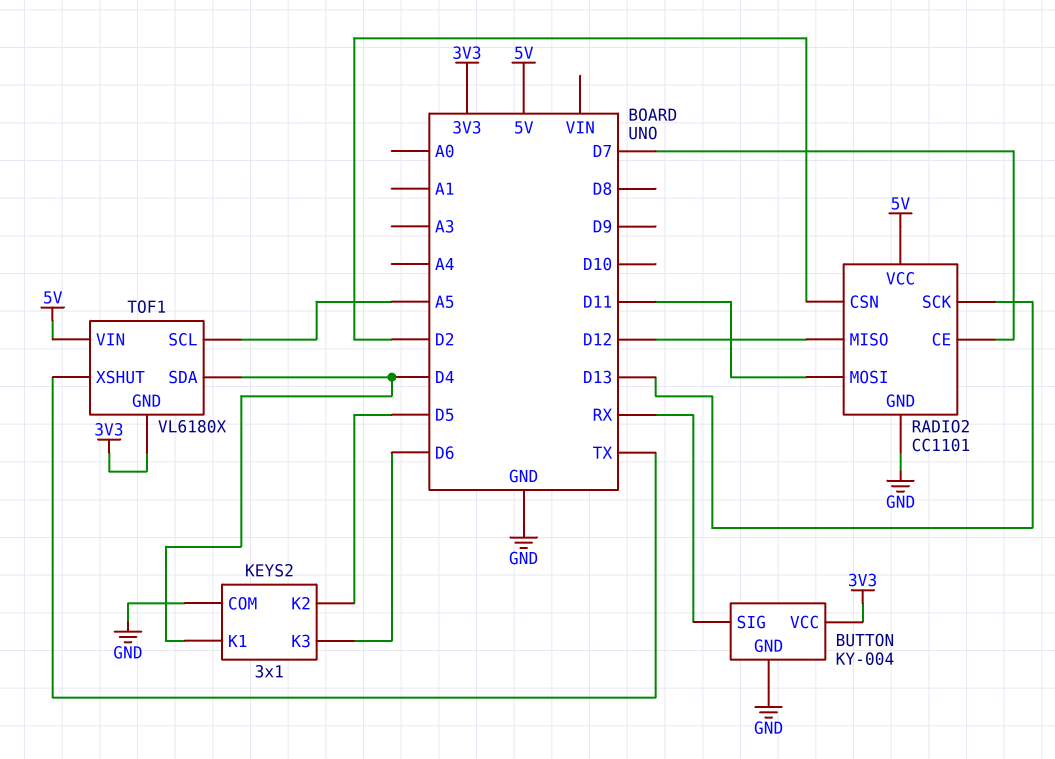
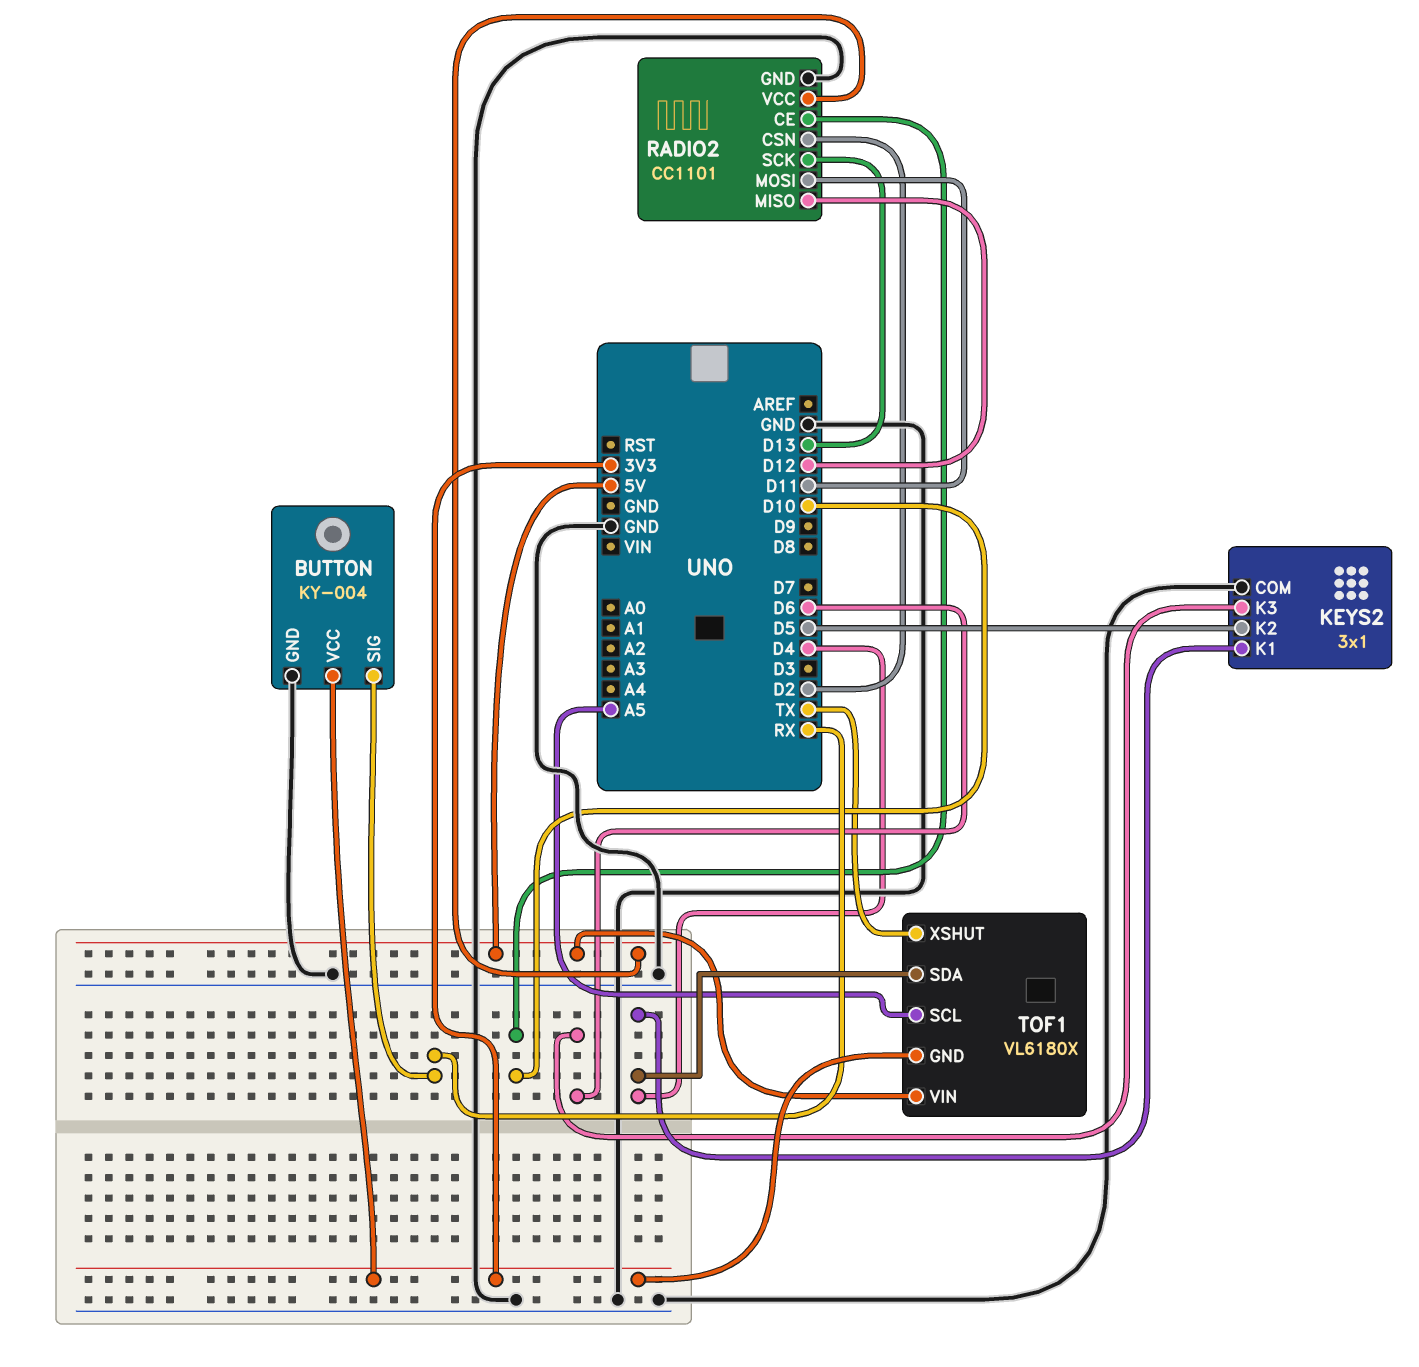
RADIO2 pin CE: D7 -> D10

